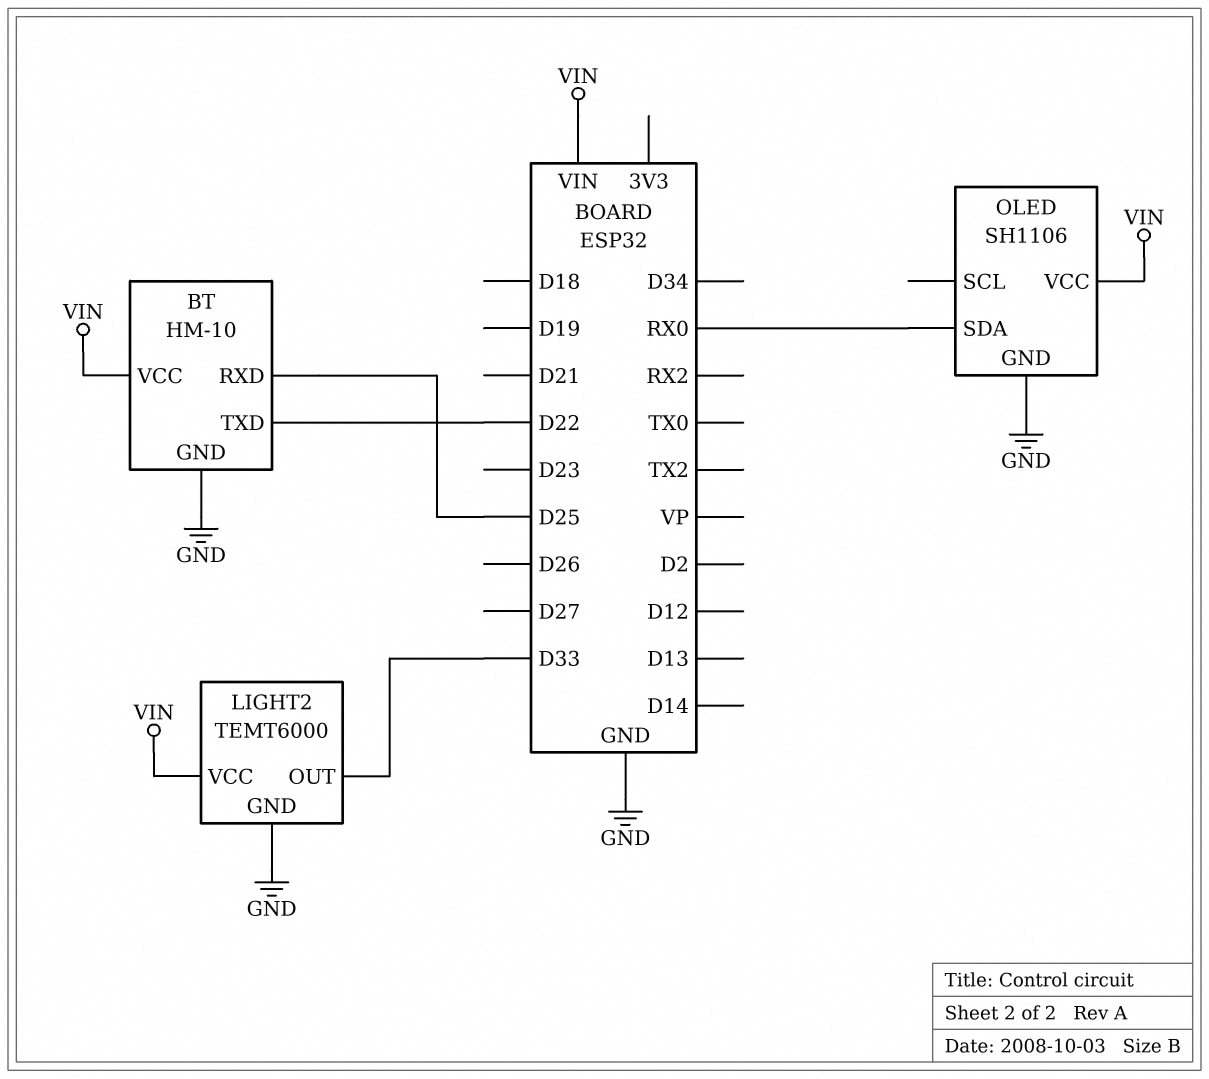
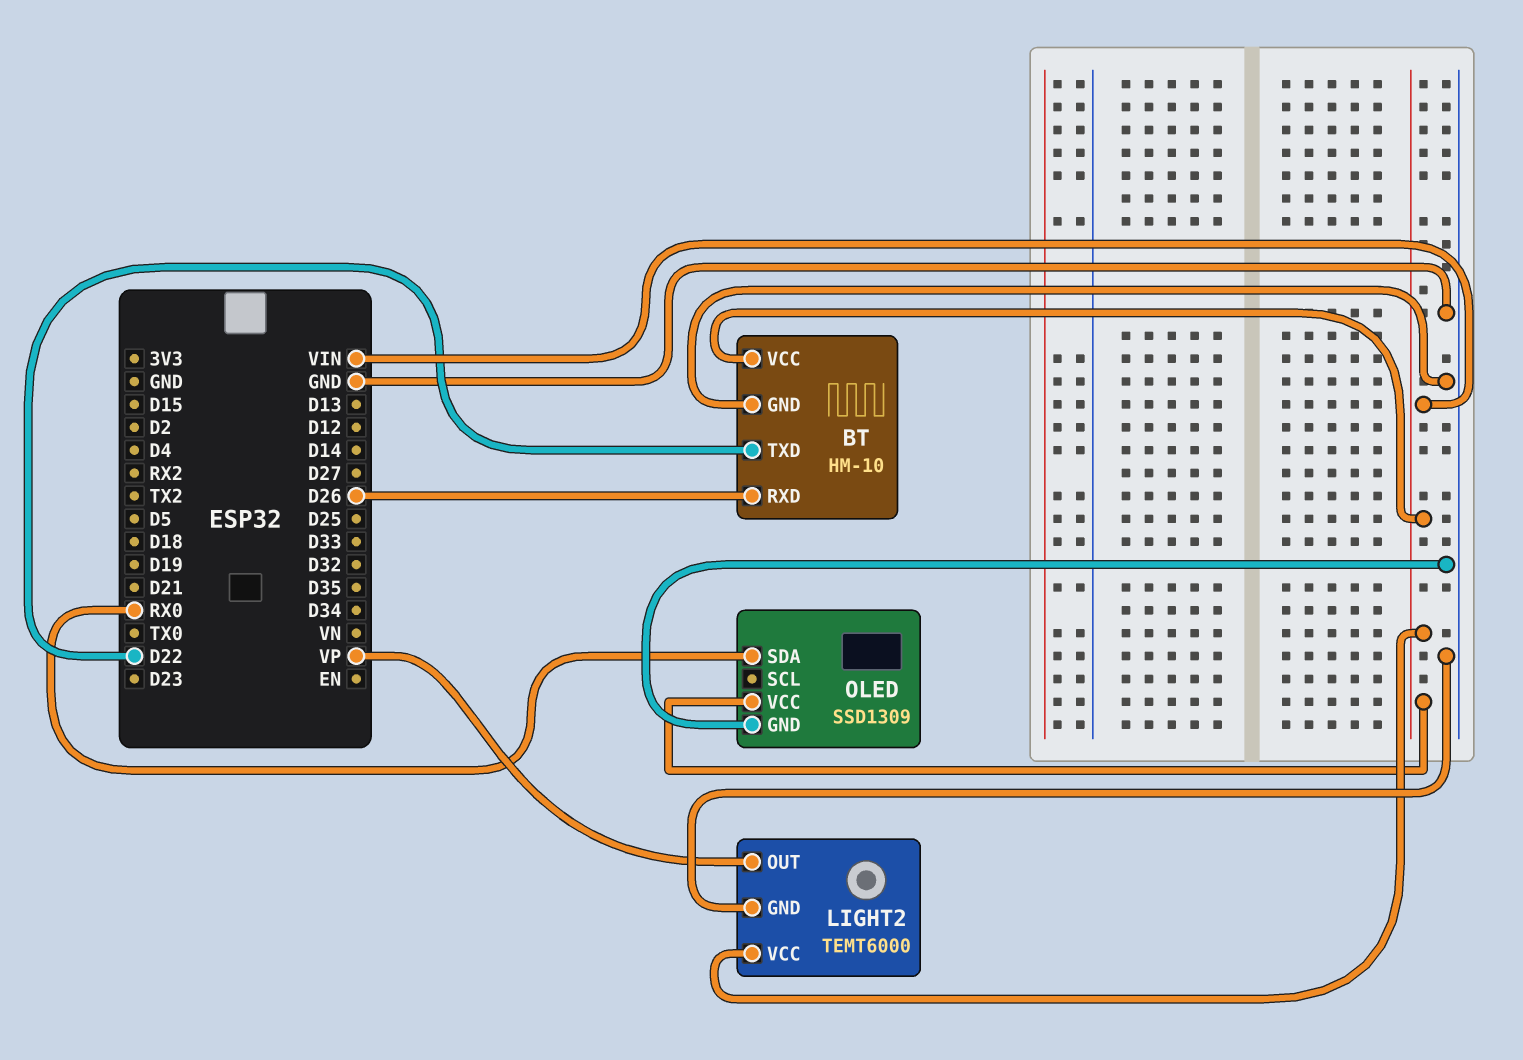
BT pin RXD: D25 -> D26
LIGHT2 pin OUT: D33 -> VP
OLED: SH1106 -> SSD1309

